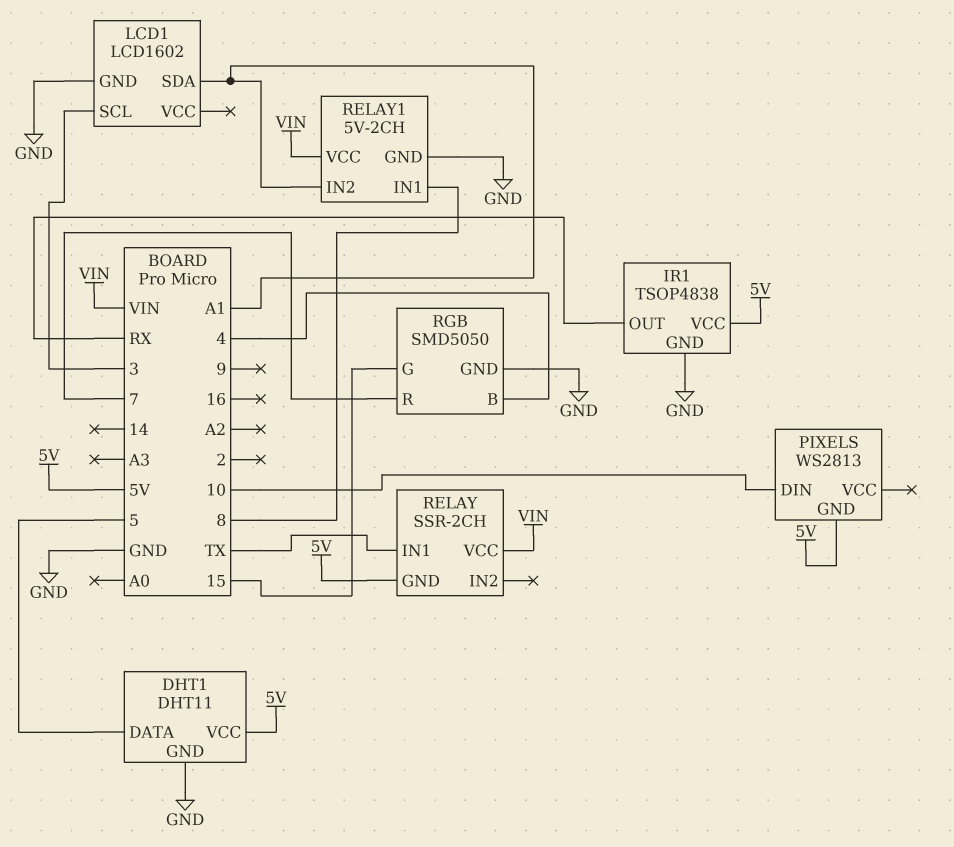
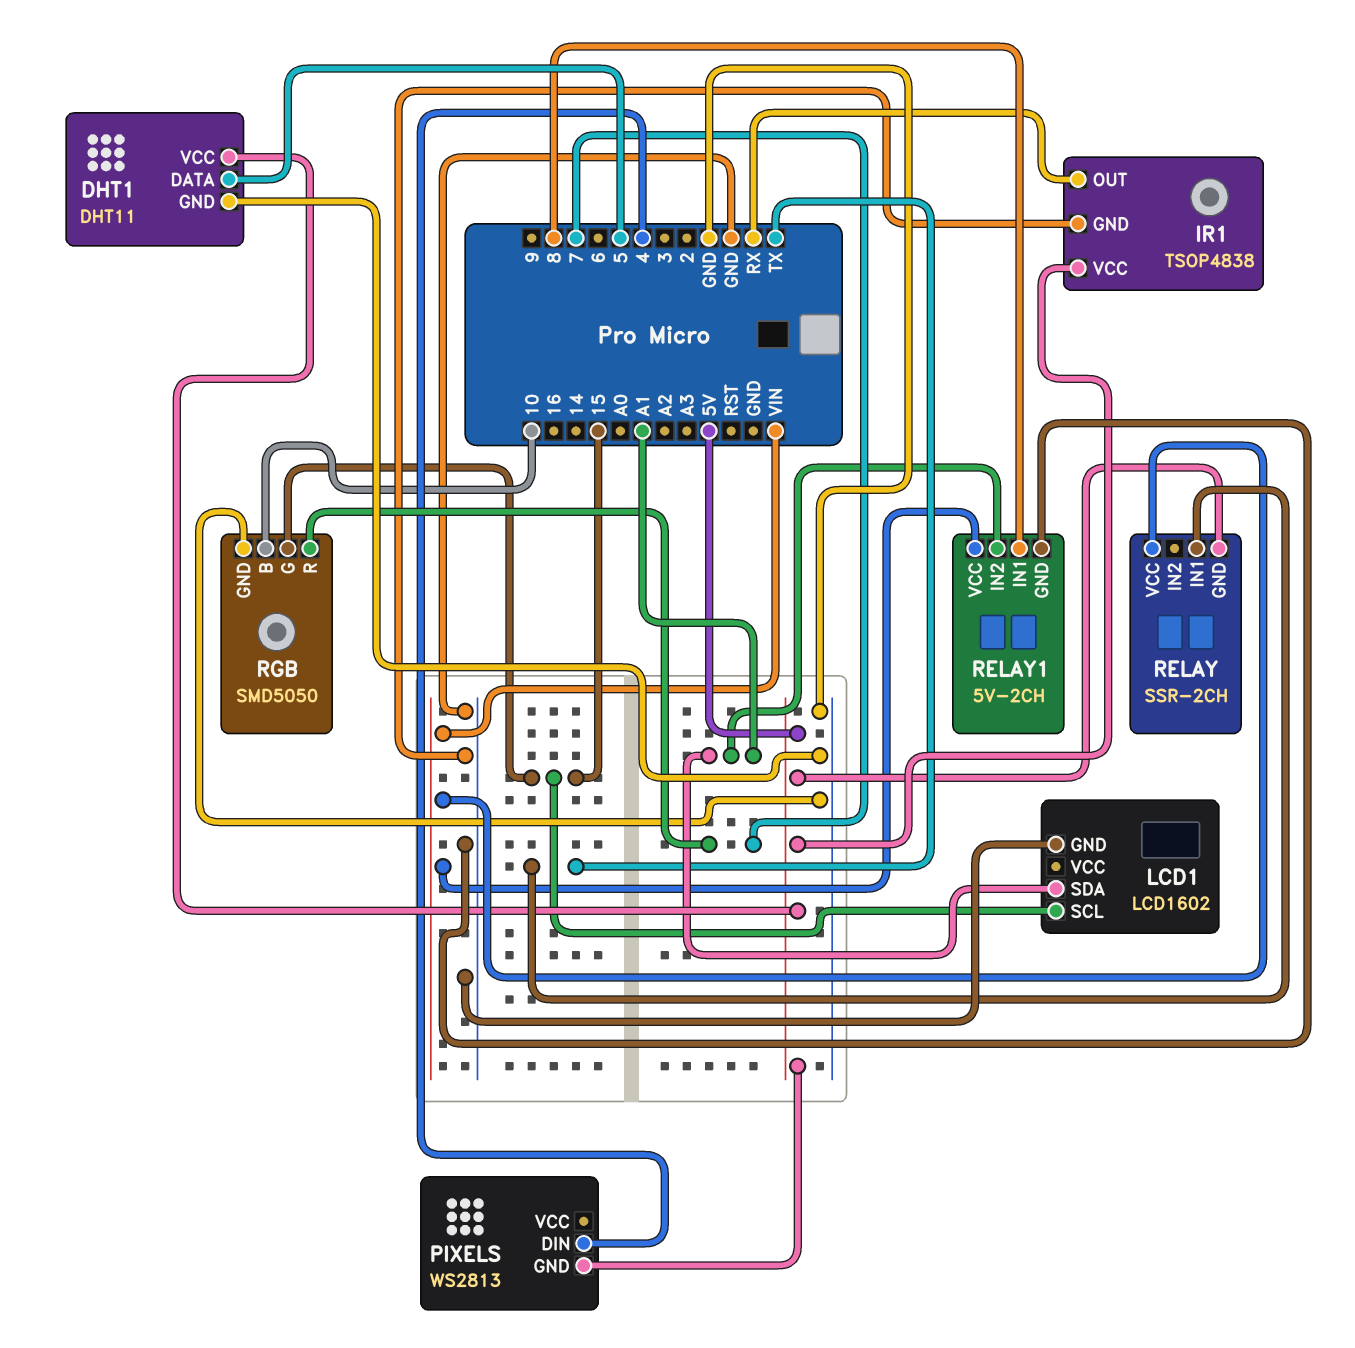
LCD1 pin SCL: 3 -> 15
PIXELS pin DIN: 10 -> 4
RGB pin B: 4 -> 10

